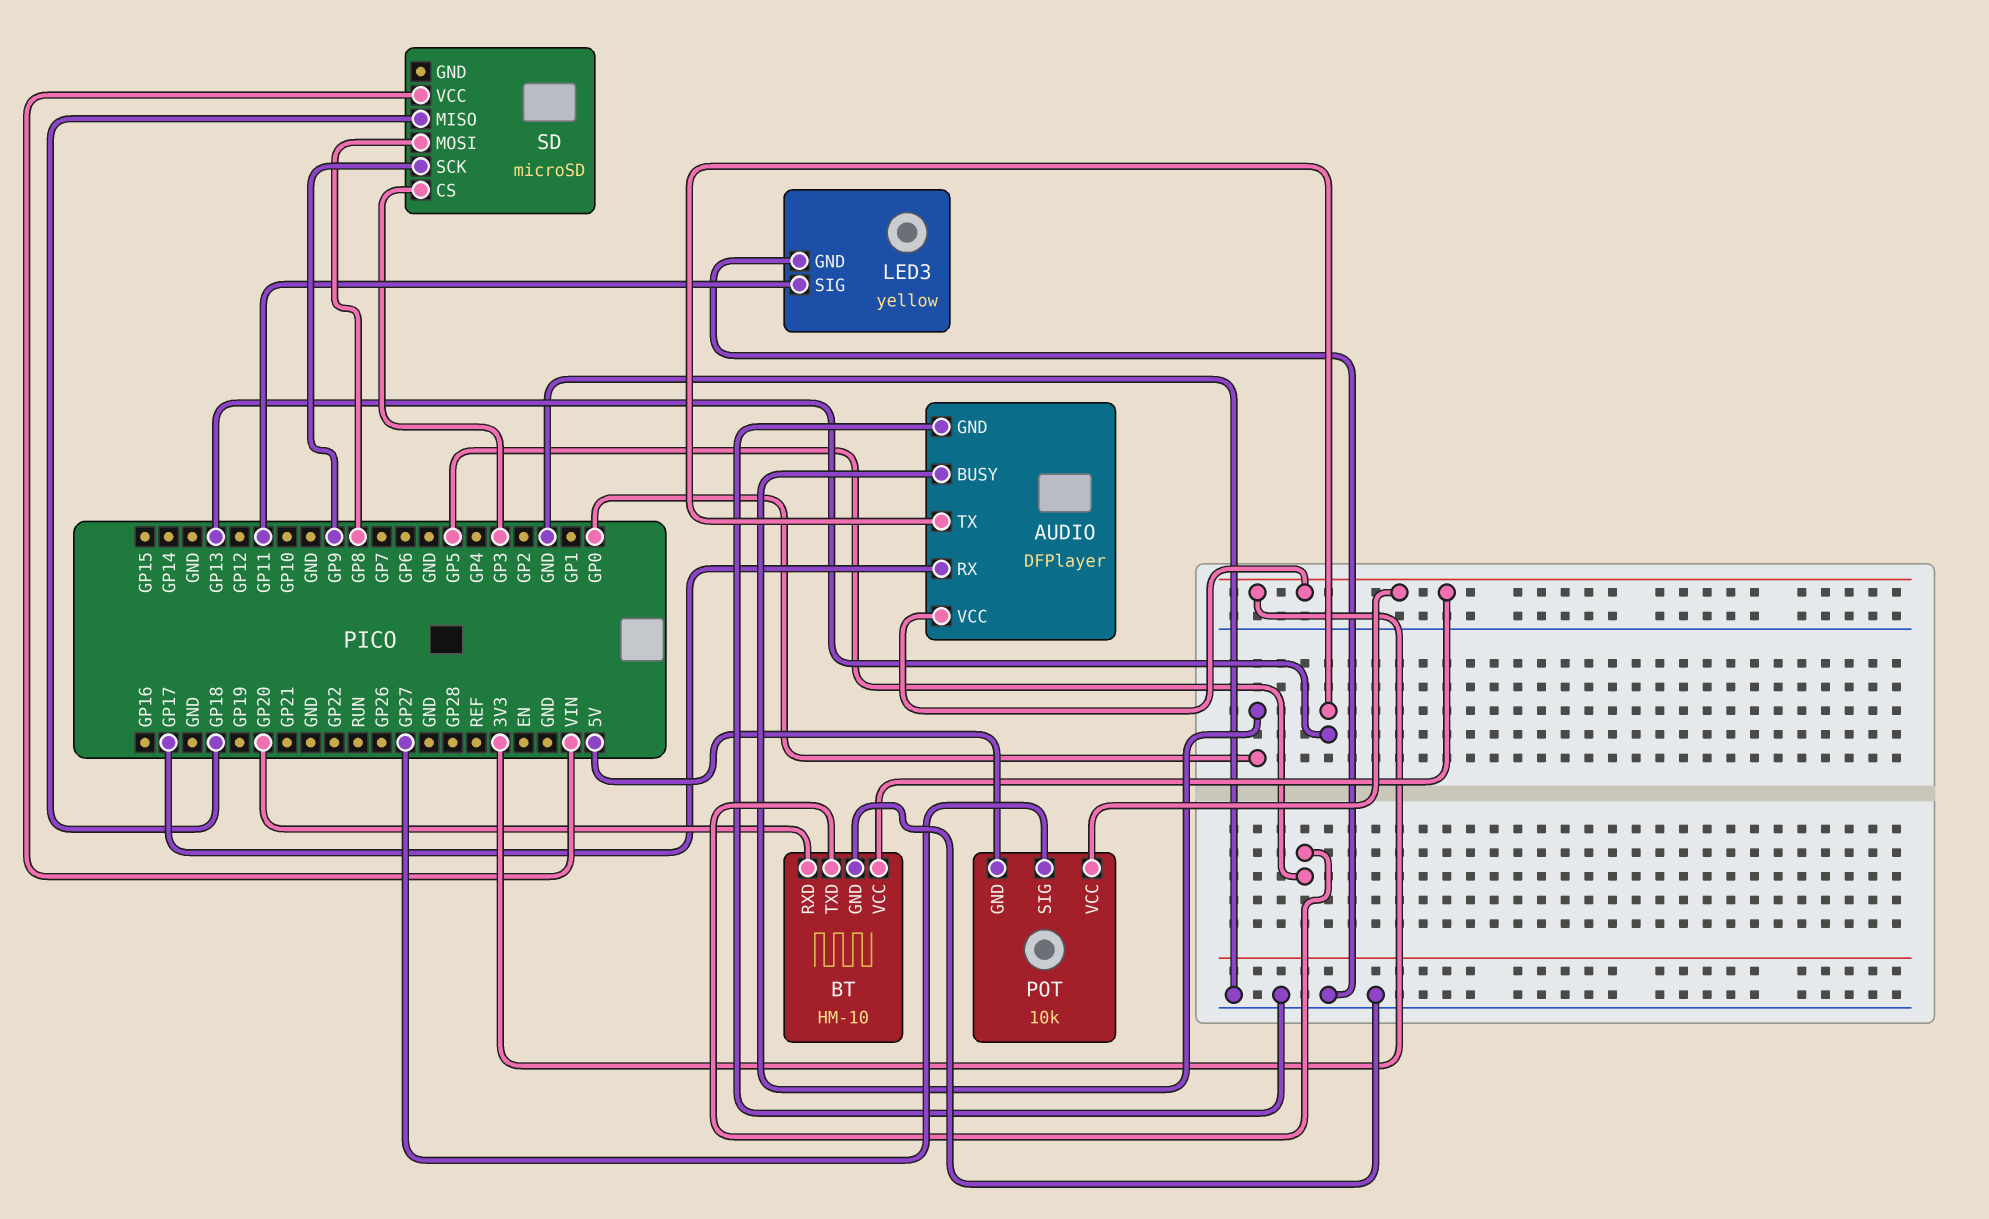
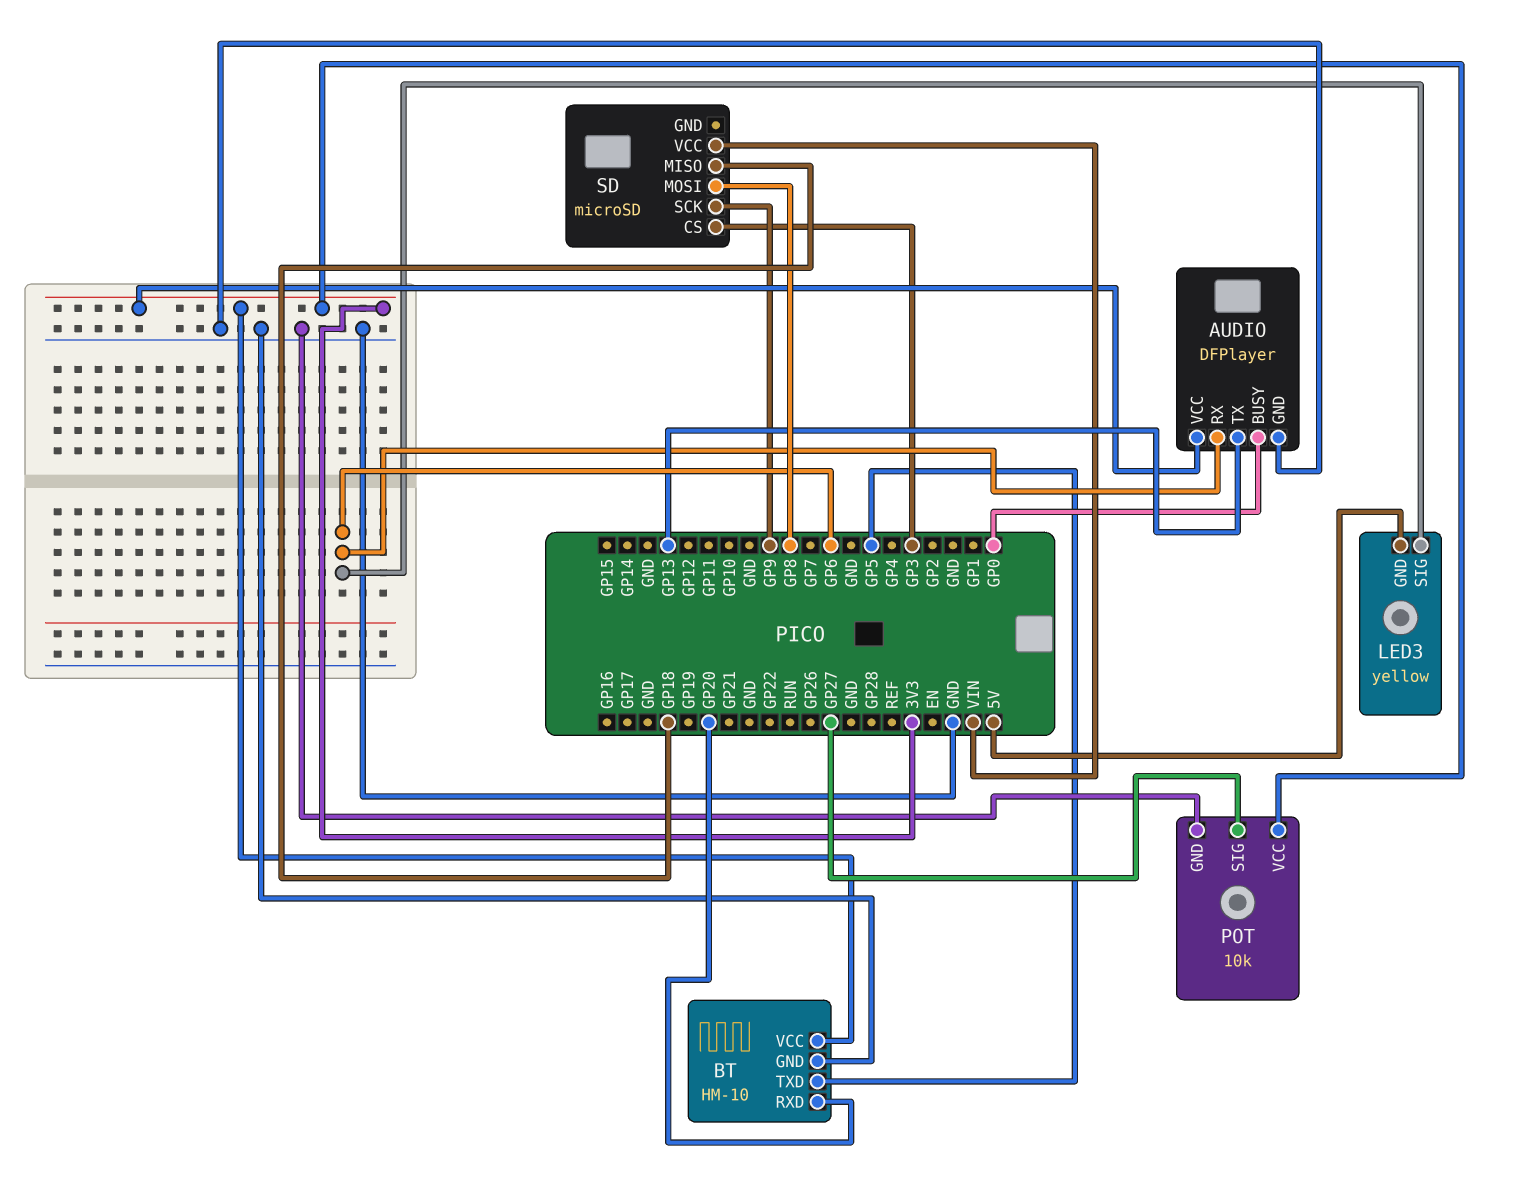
AUDIO pin RX: GP17 -> GP6
LED3 pin GND: GND -> 5V
LED3 pin SIG: GP11 -> GP6
POT pin GND: 5V -> GND

